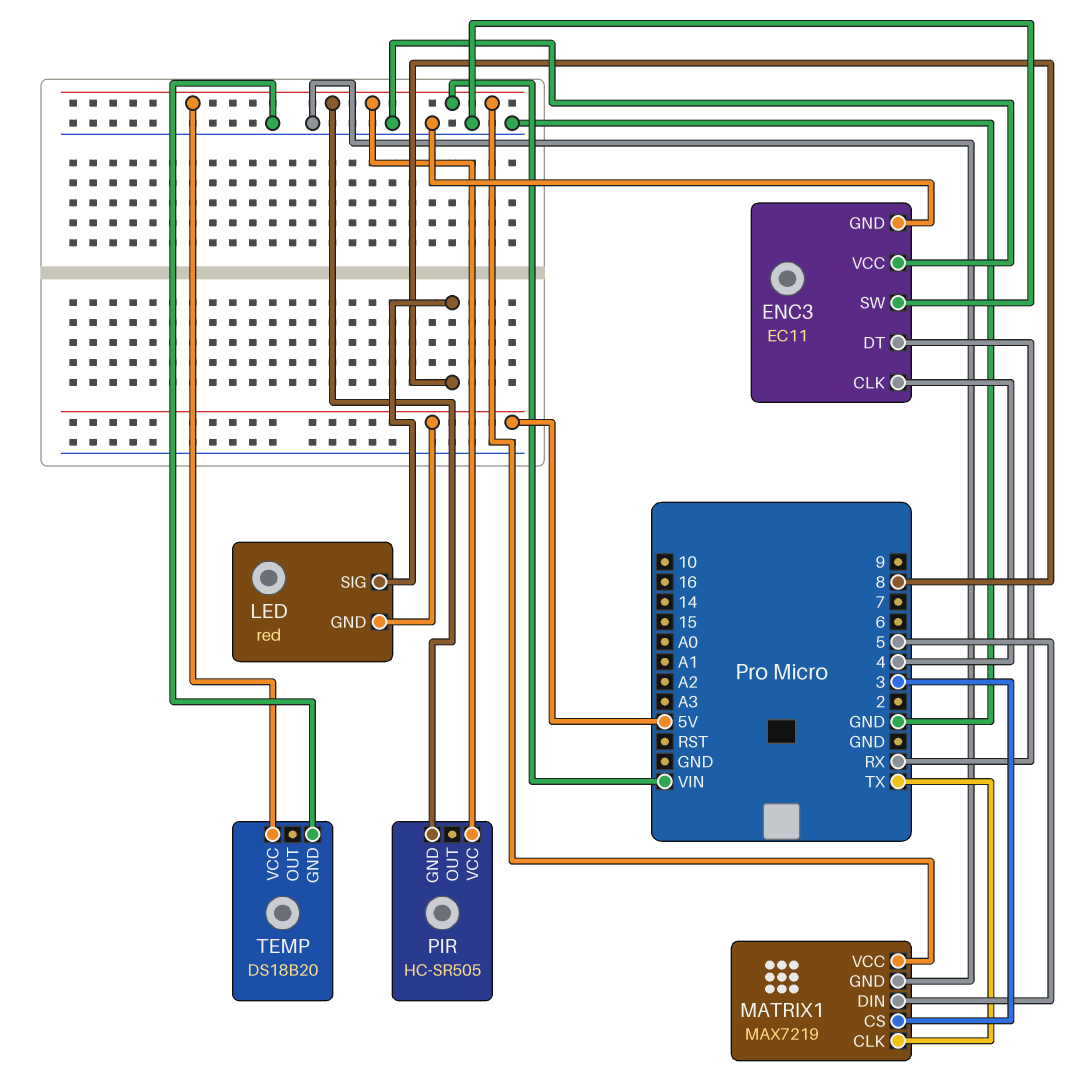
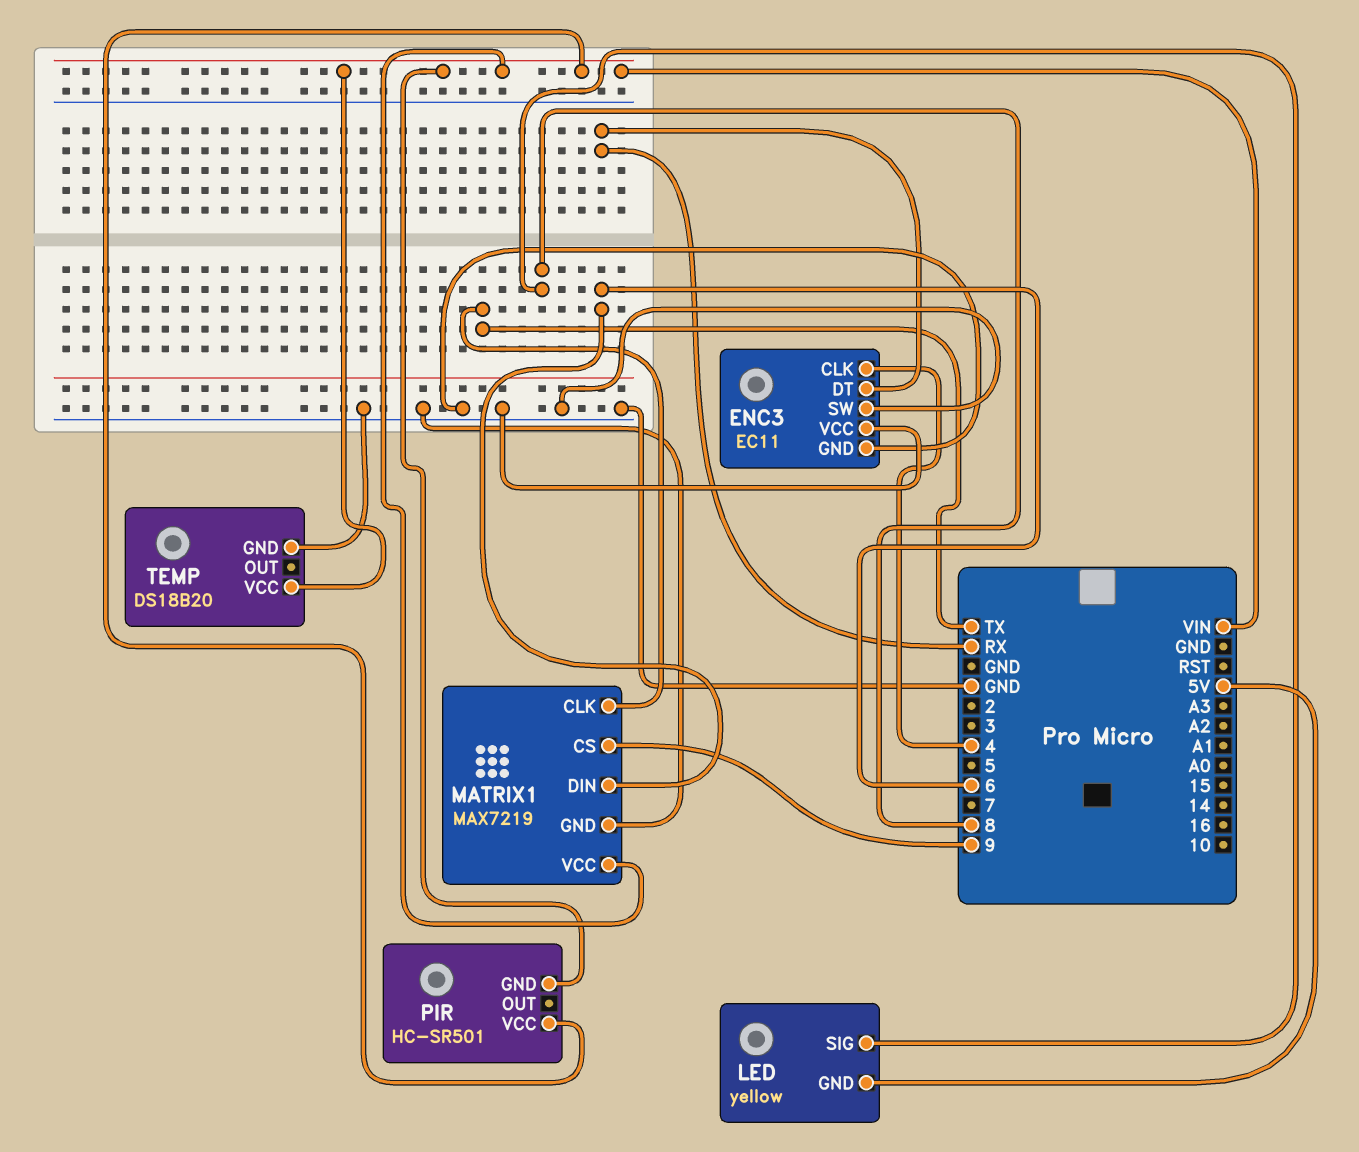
LED: red -> yellow
MATRIX1 pin CS: 3 -> 9
MATRIX1 pin DIN: 5 -> 6
PIR: HC-SR505 -> HC-SR501

